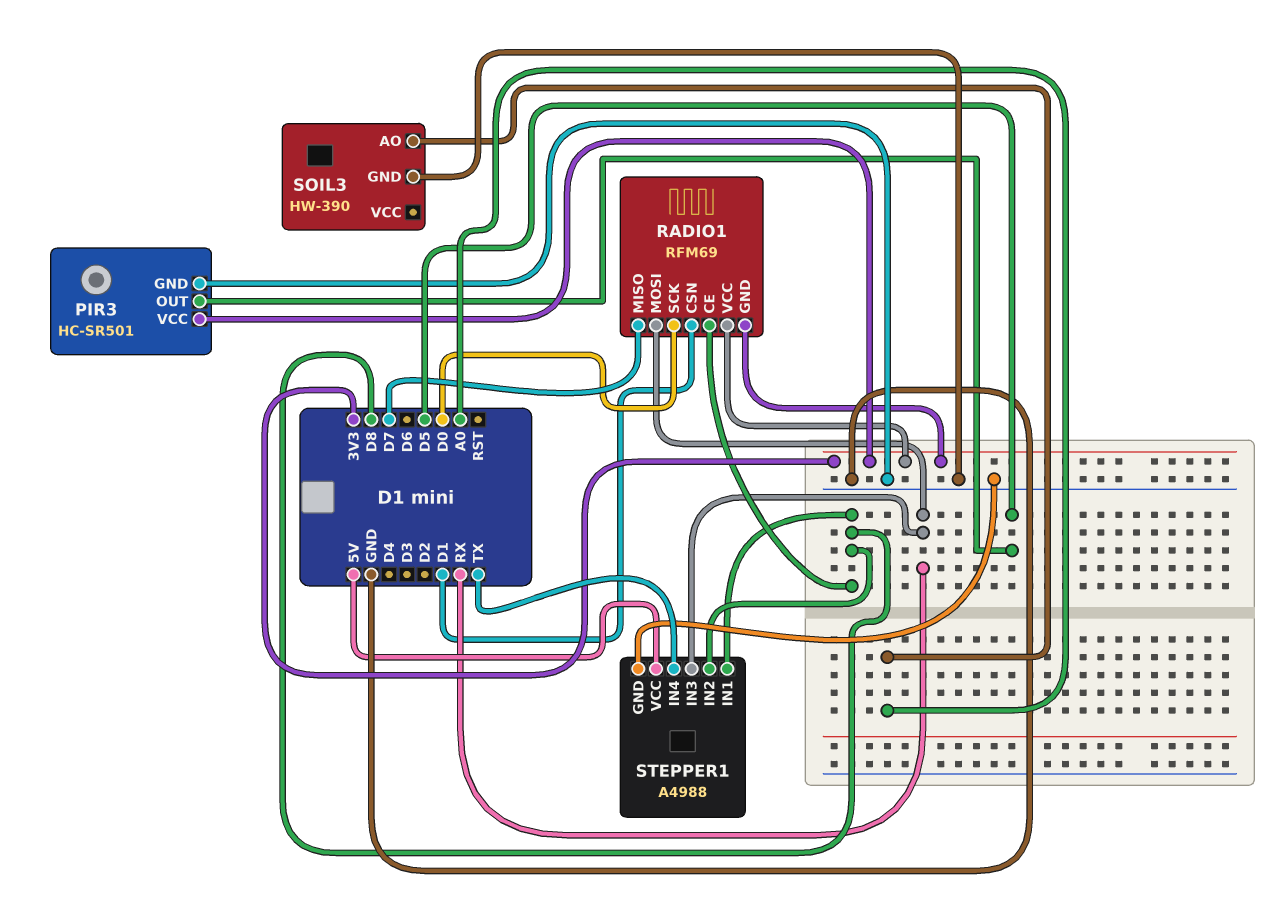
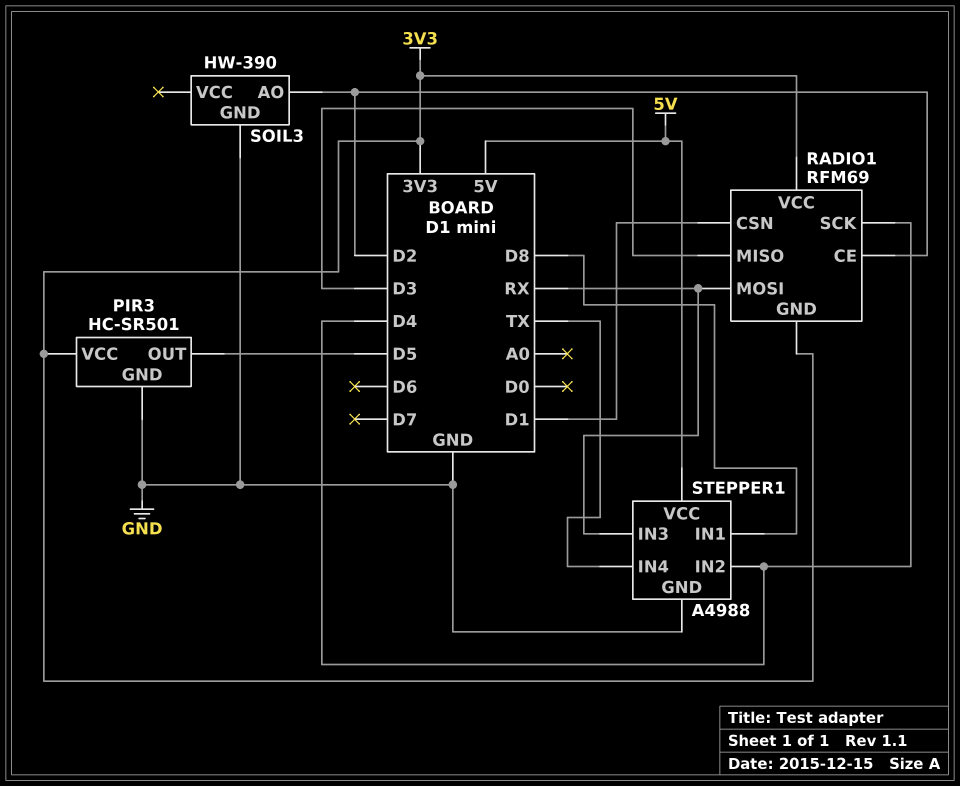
RADIO1 pin CE: D8 -> D2
RADIO1 pin MISO: D7 -> D3
RADIO1 pin SCK: D0 -> D4
SOIL3 pin AO: A0 -> D2
STEPPER1 pin IN2: D8 -> D4

